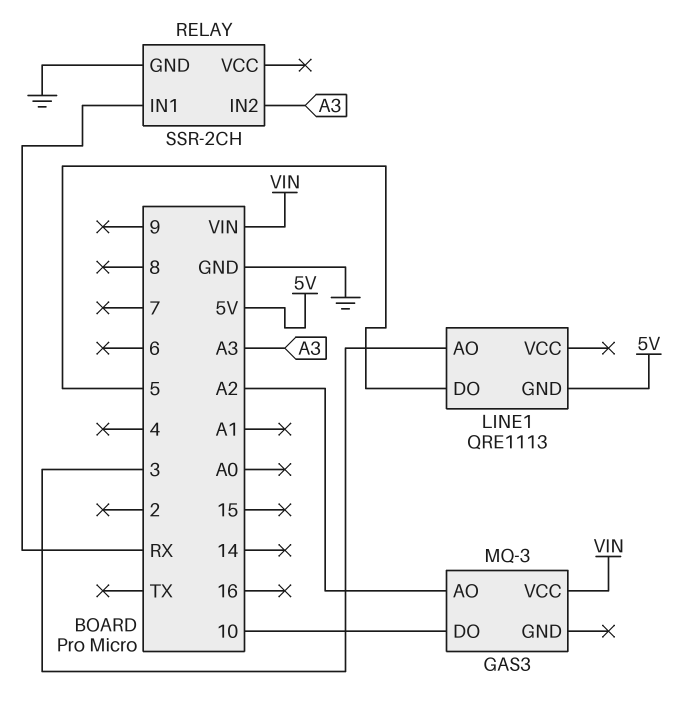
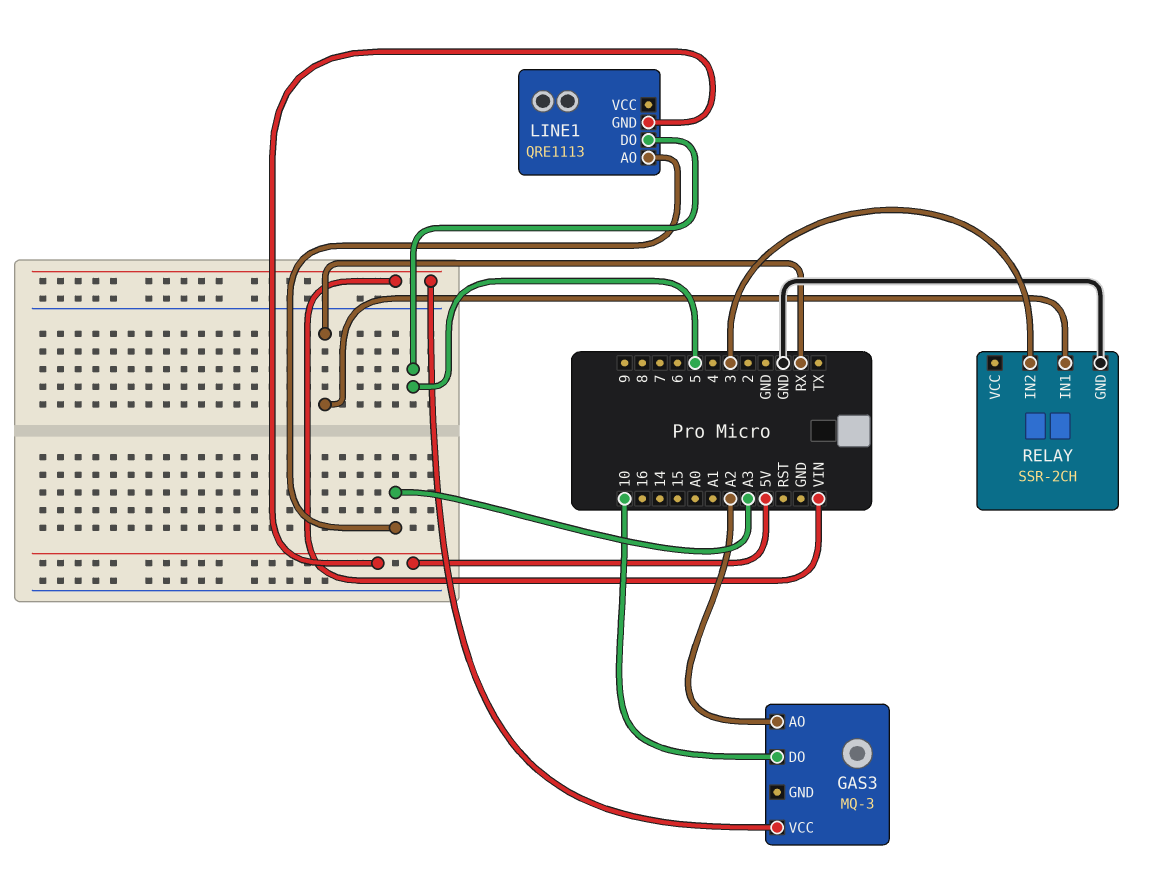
LINE1 pin AO: 3 -> A3
RELAY pin IN2: A3 -> 3

